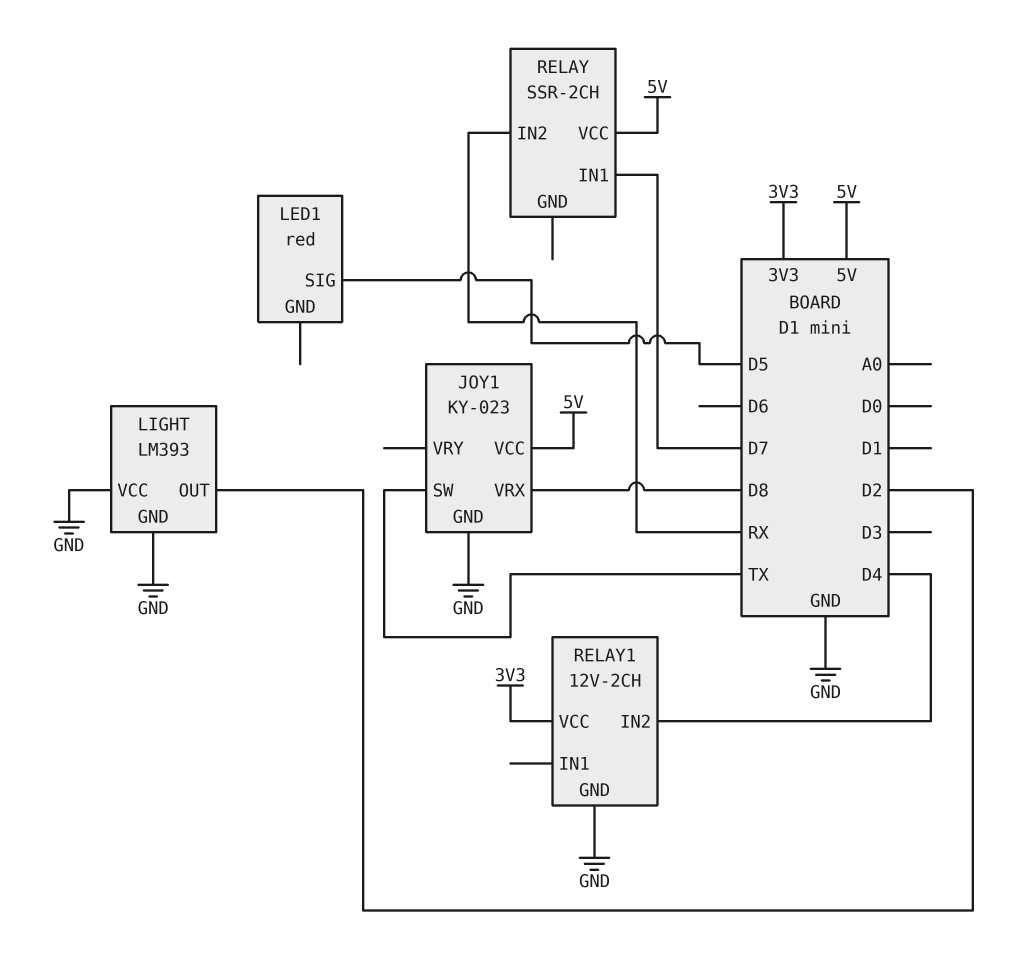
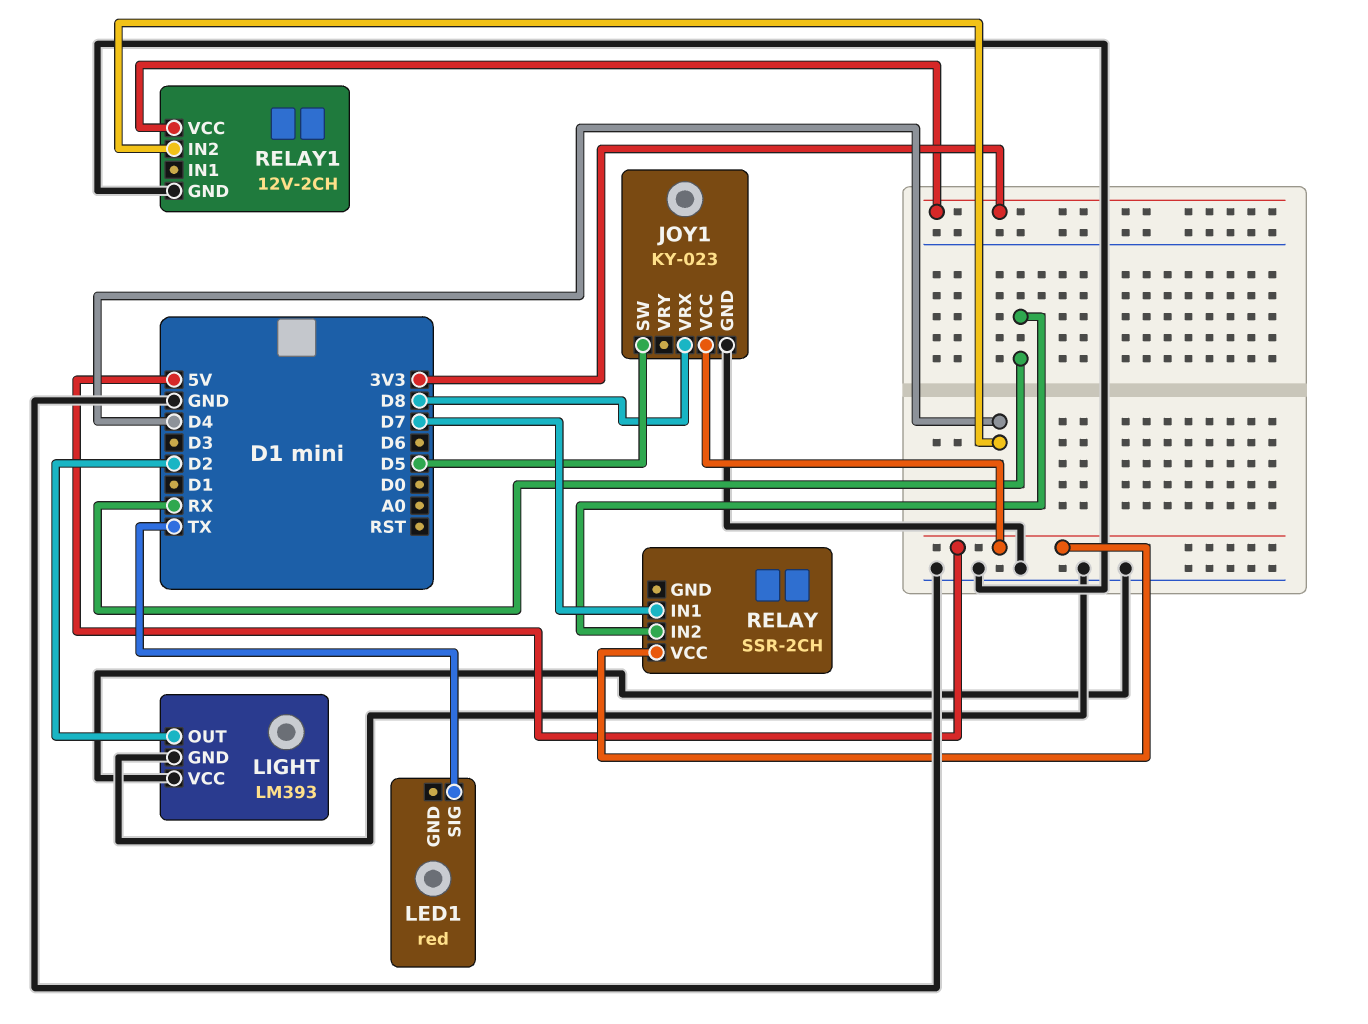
JOY1 pin SW: TX -> D5
LED1 pin SIG: D5 -> TX

